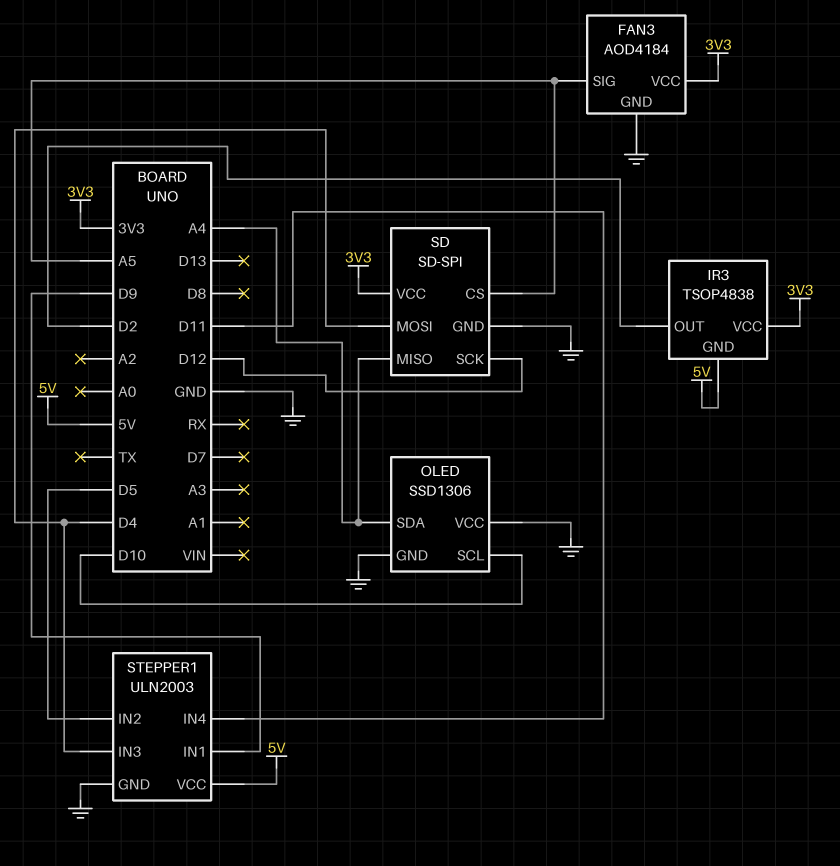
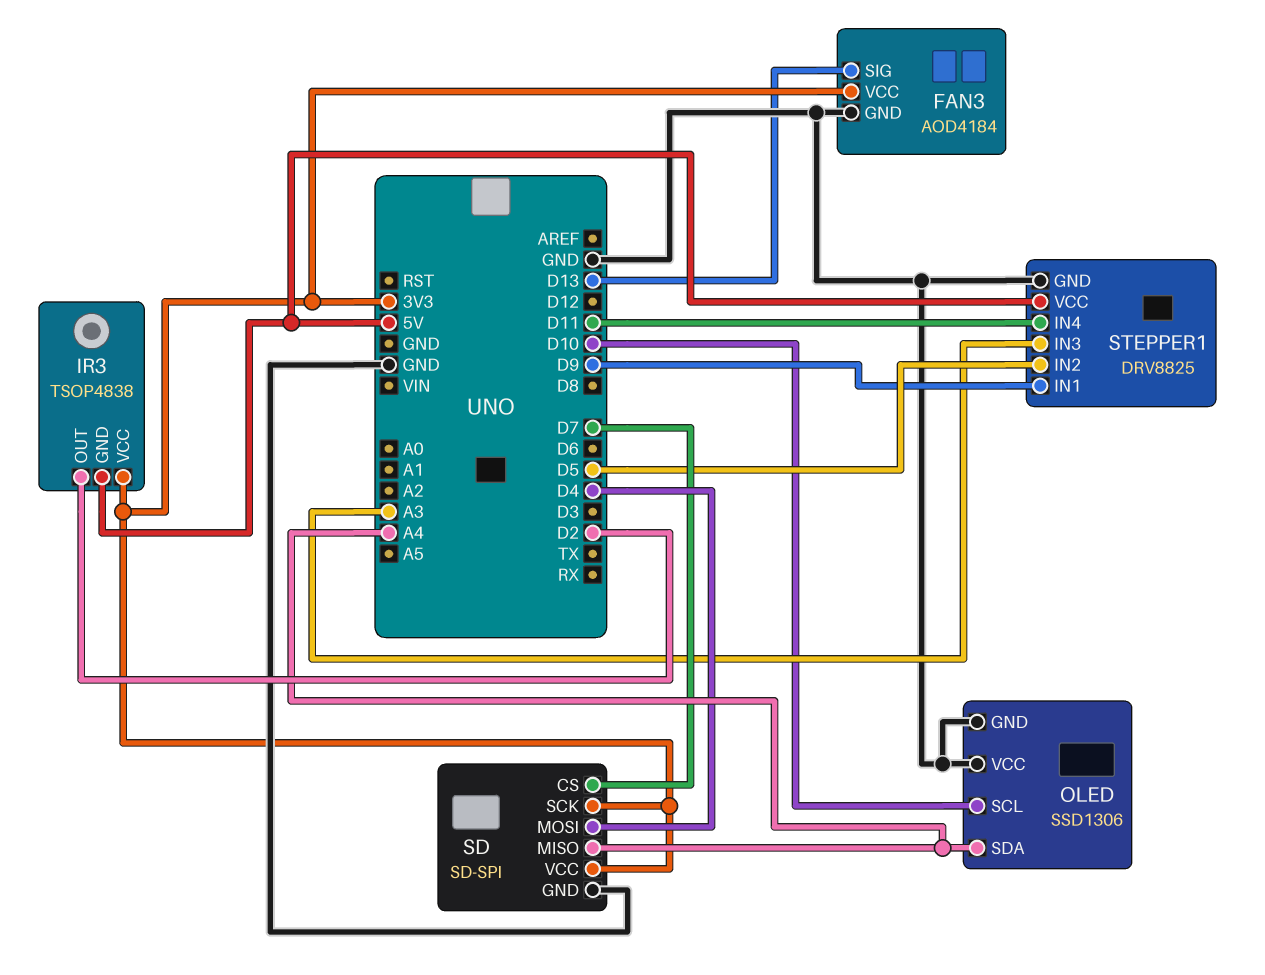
FAN3 pin SIG: A5 -> D13
SD pin CS: A5 -> D7
SD pin SCK: D12 -> 3V3
STEPPER1: ULN2003 -> DRV8825
STEPPER1 pin IN3: D4 -> A3

